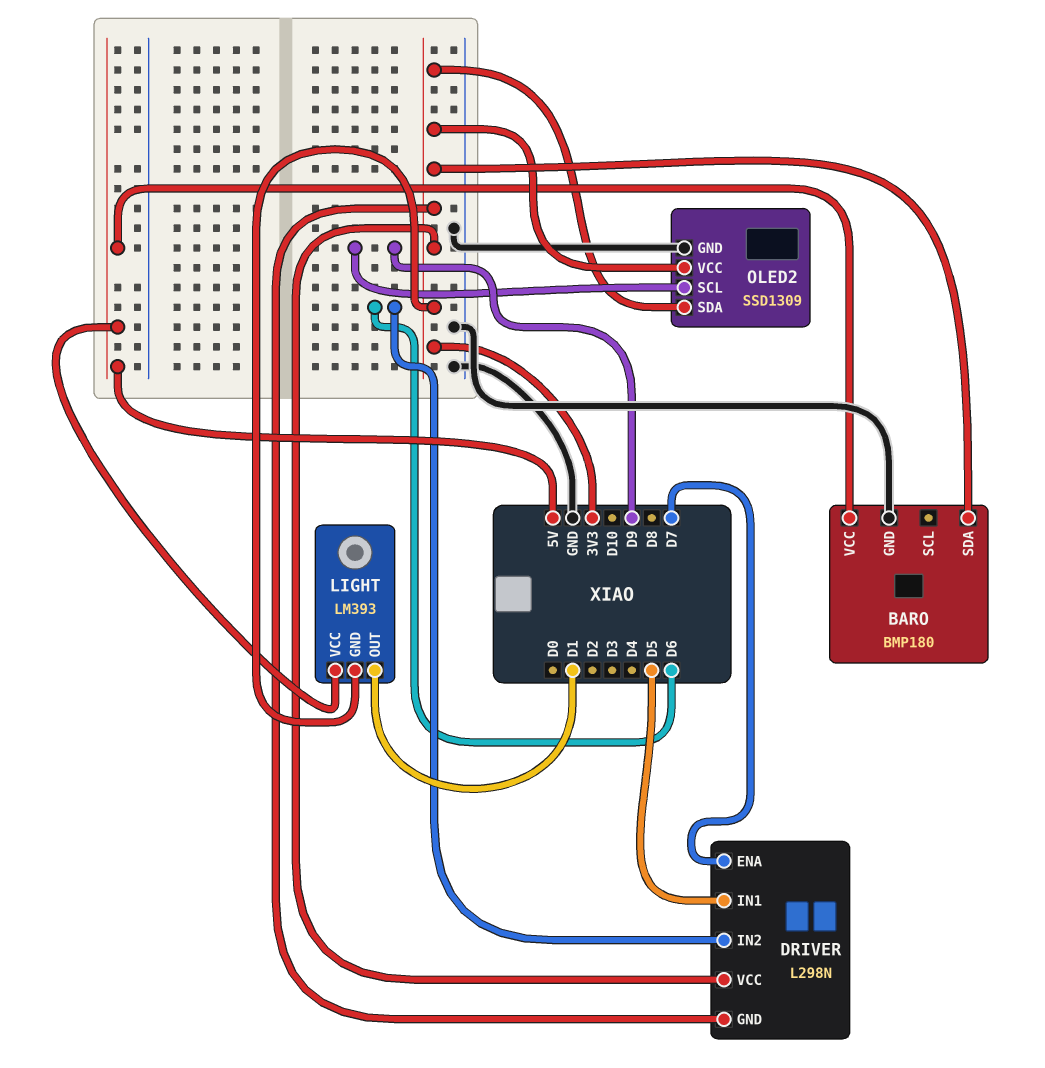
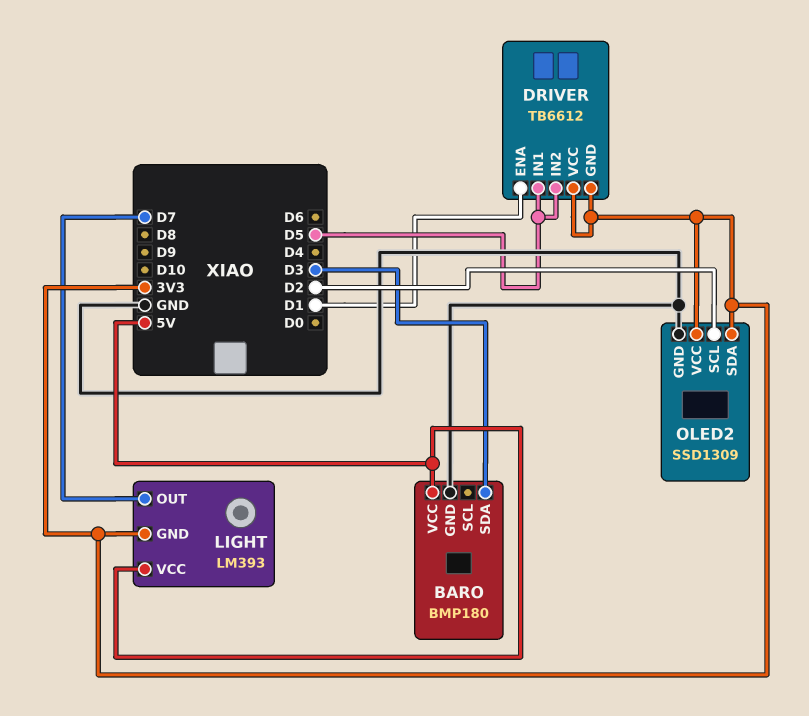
BARO pin SDA: 3V3 -> D3
DRIVER: L298N -> TB6612
DRIVER pin ENA: D7 -> D1
DRIVER pin IN2: D6 -> D5
LIGHT pin OUT: D1 -> D7
OLED2 pin SCL: D9 -> D2

